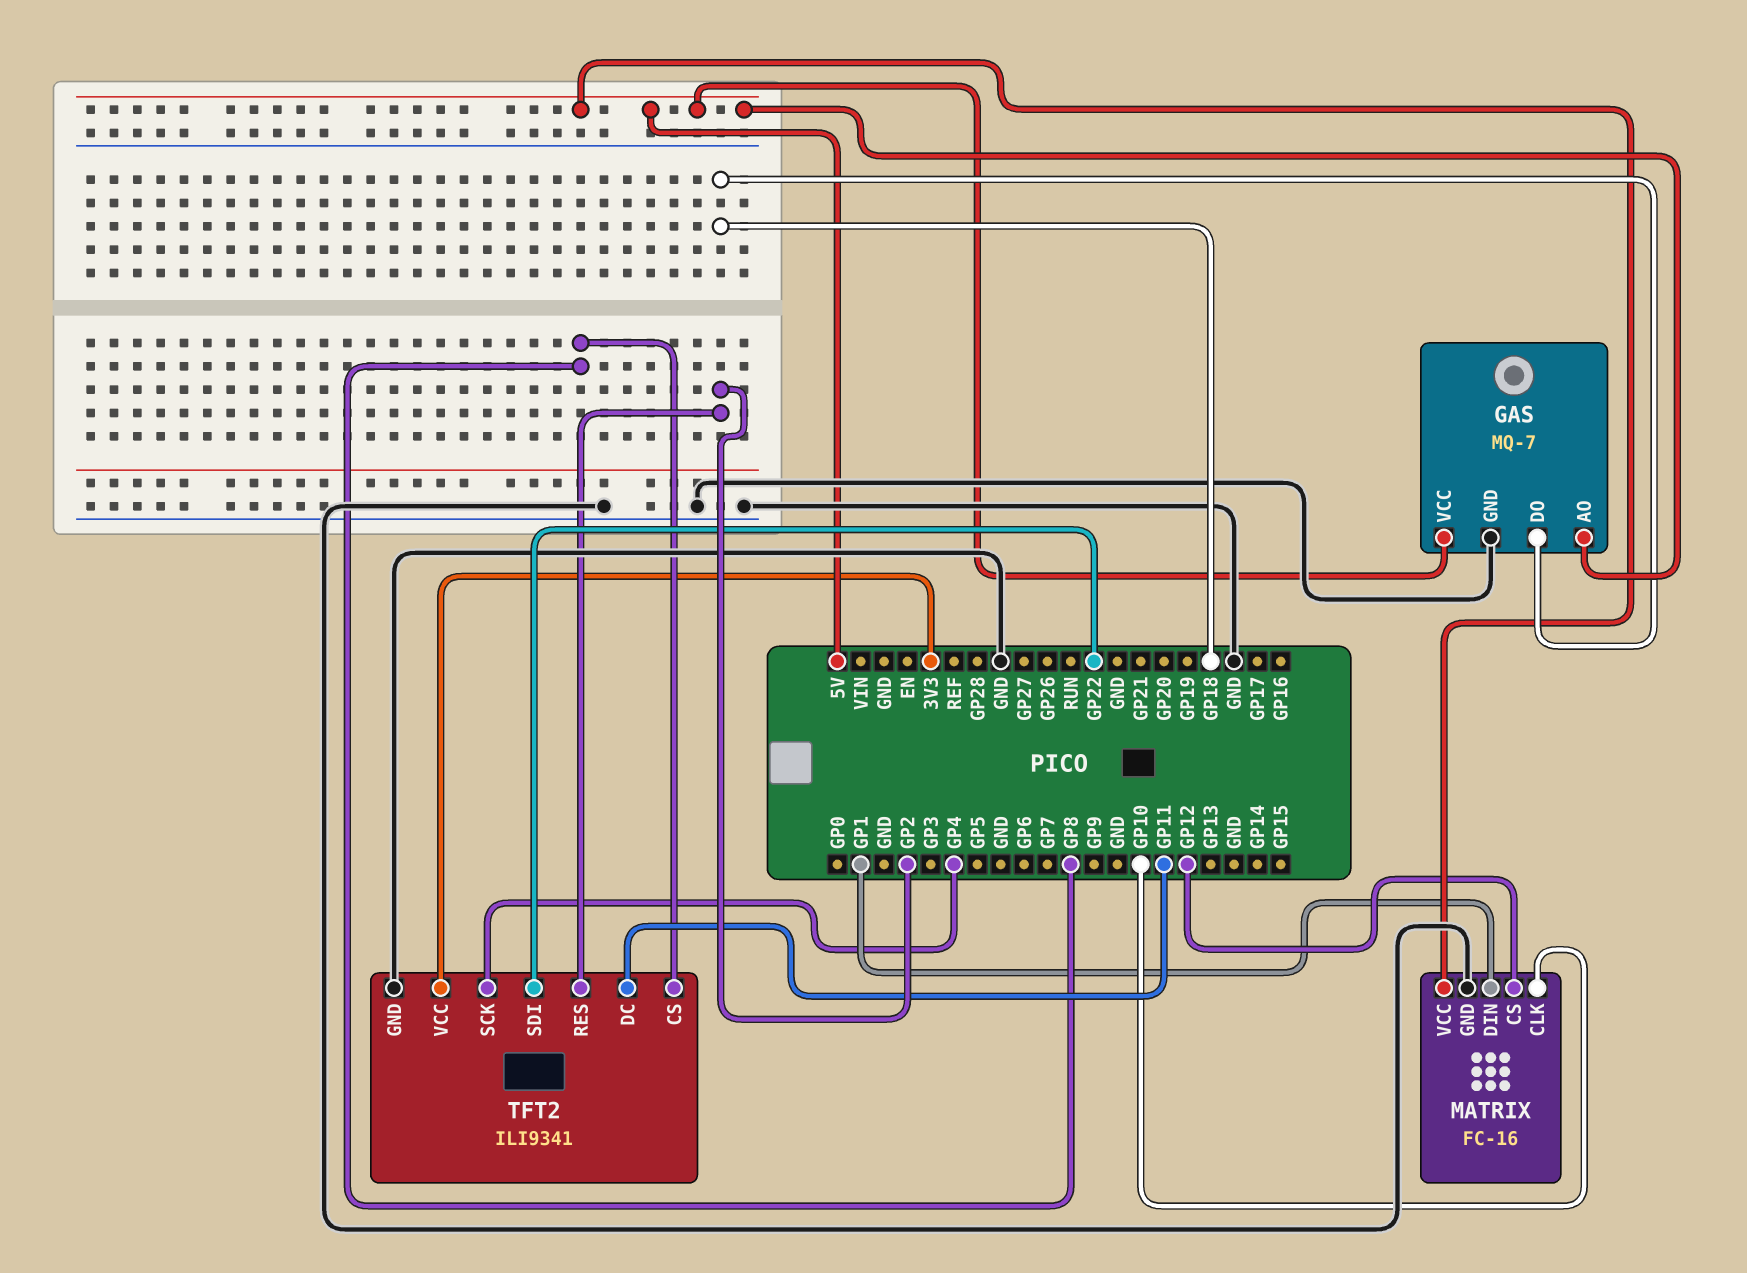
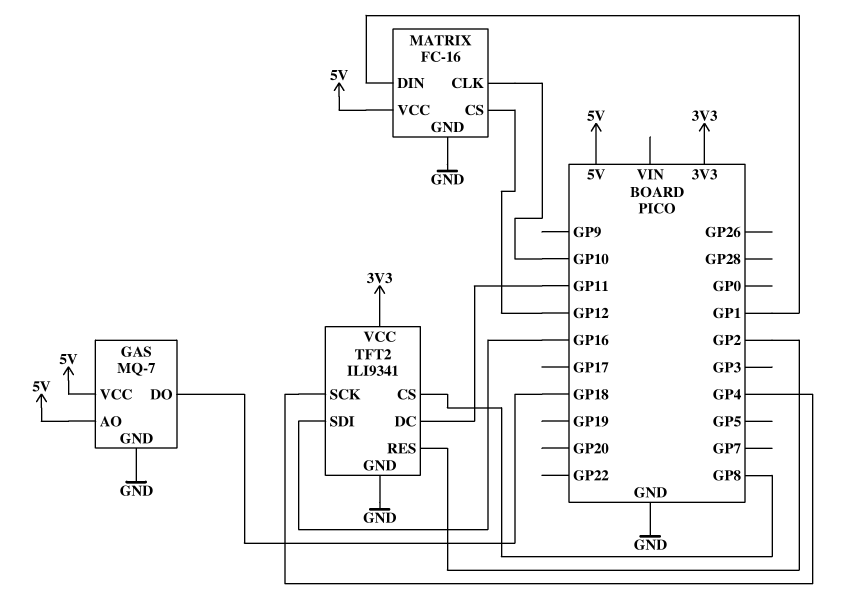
TFT2 pin SDI: GP22 -> GP16

